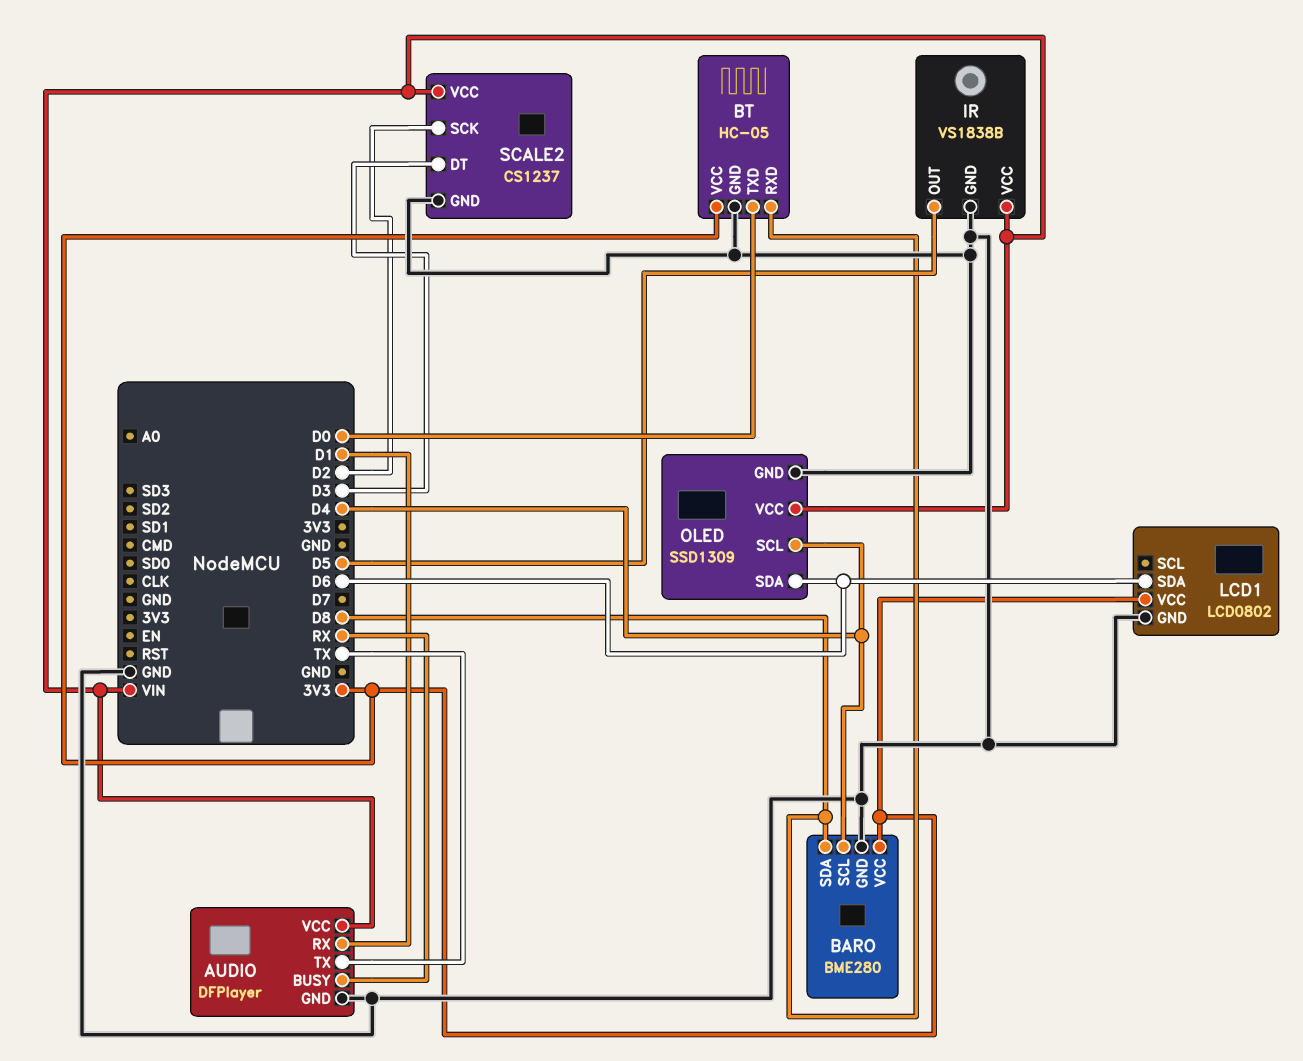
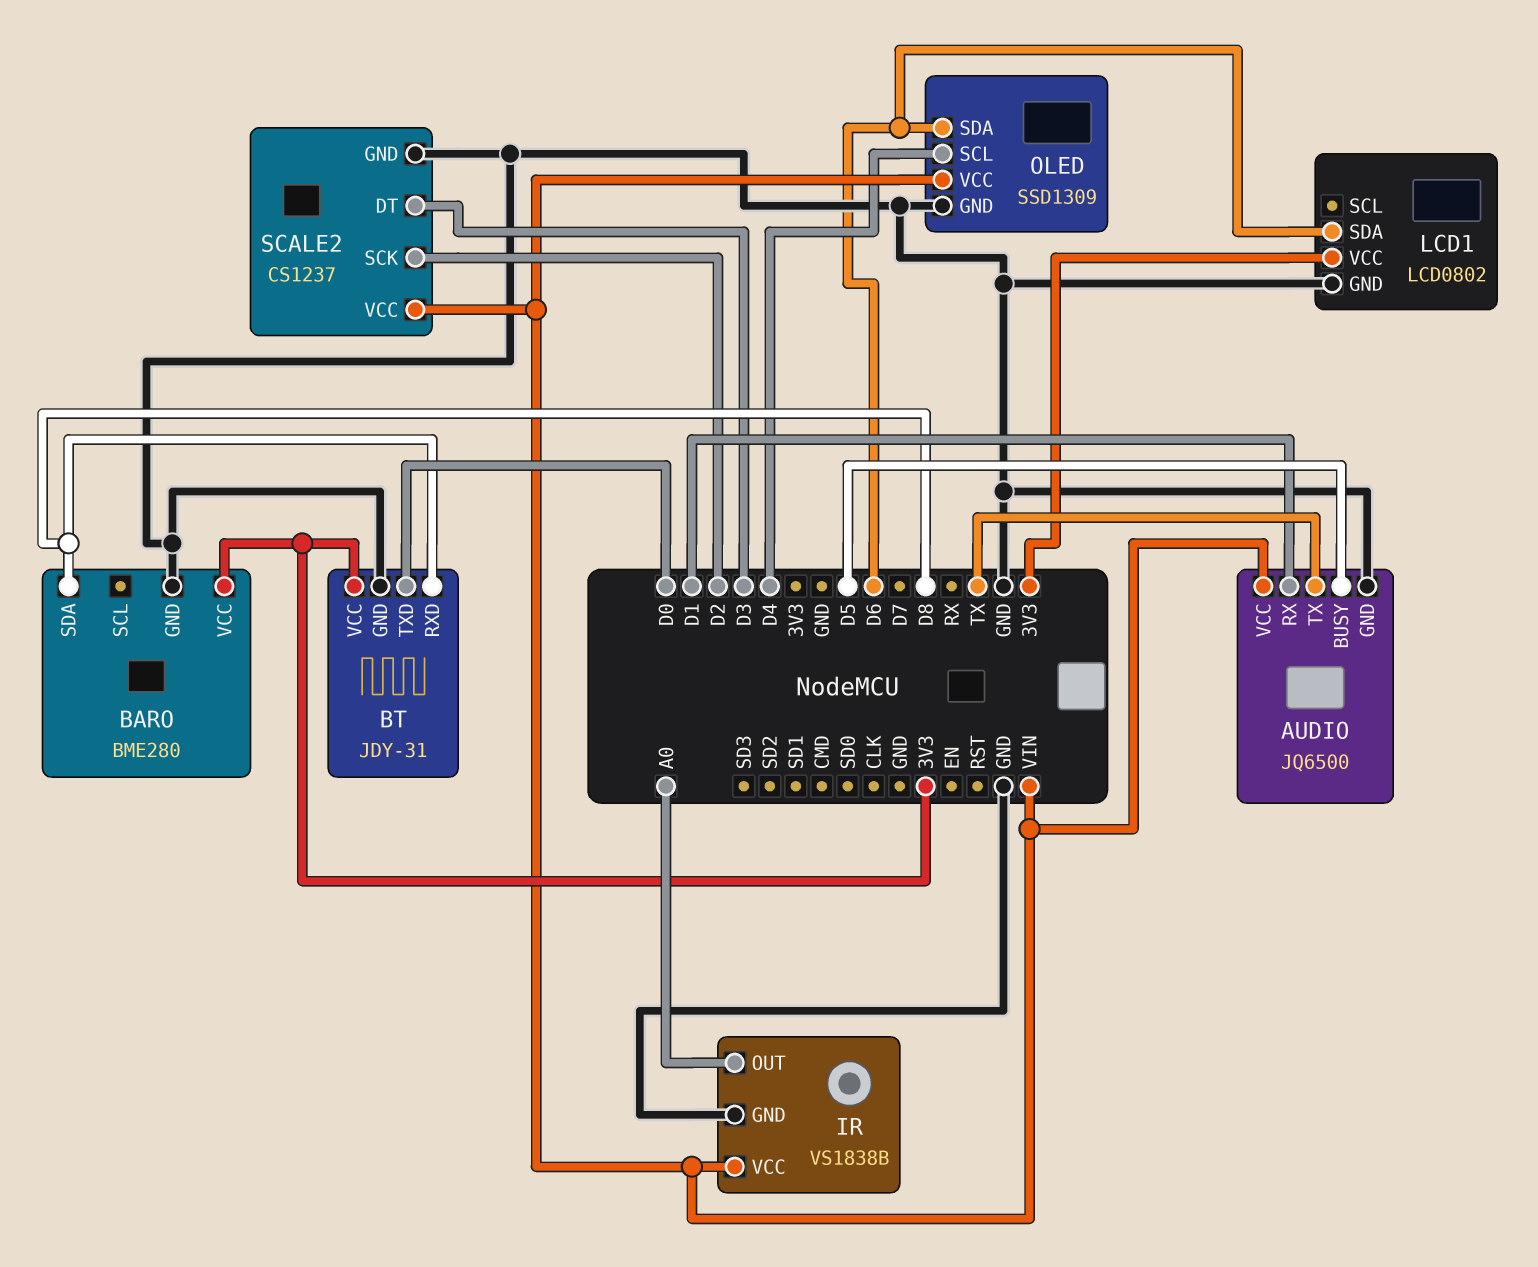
AUDIO: DFPlayer -> JQ6500
AUDIO pin BUSY: RX -> D5
BARO pin SCL: D4 -> none
BT: HC-05 -> JDY-31
IR pin OUT: D5 -> A0

